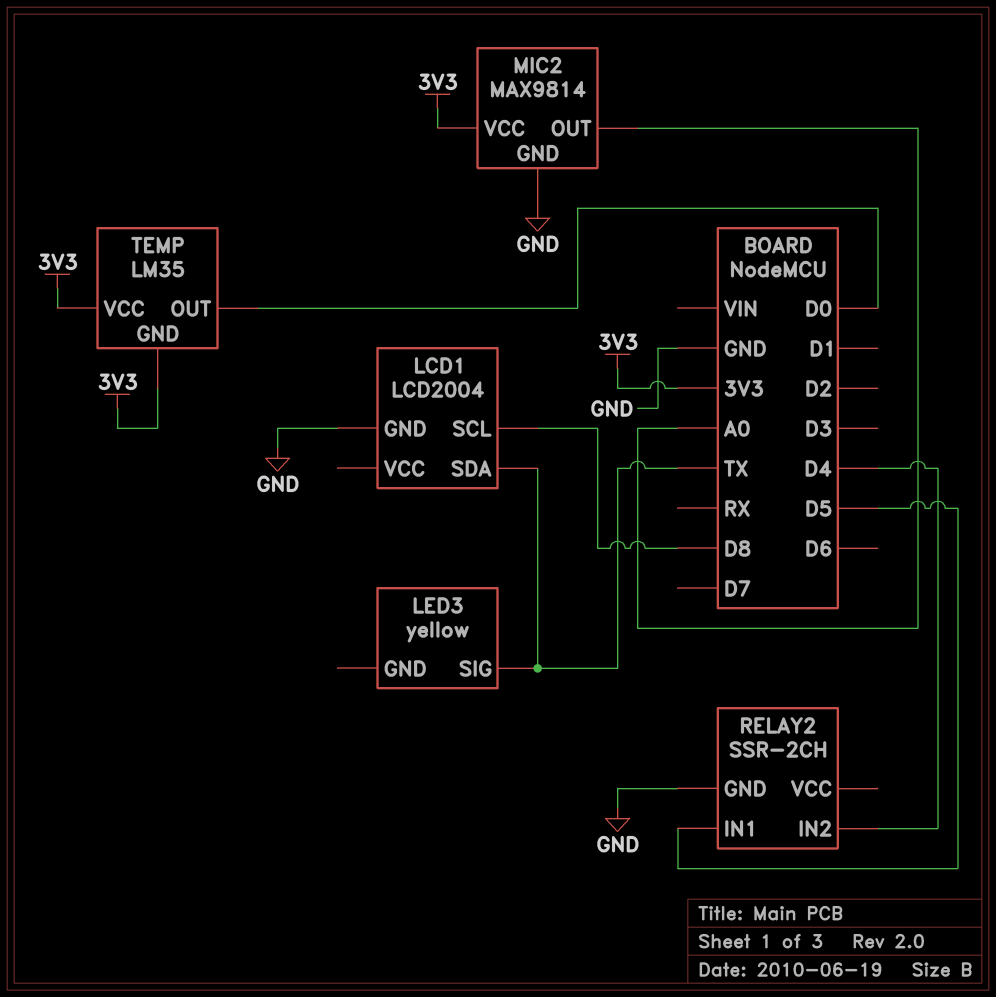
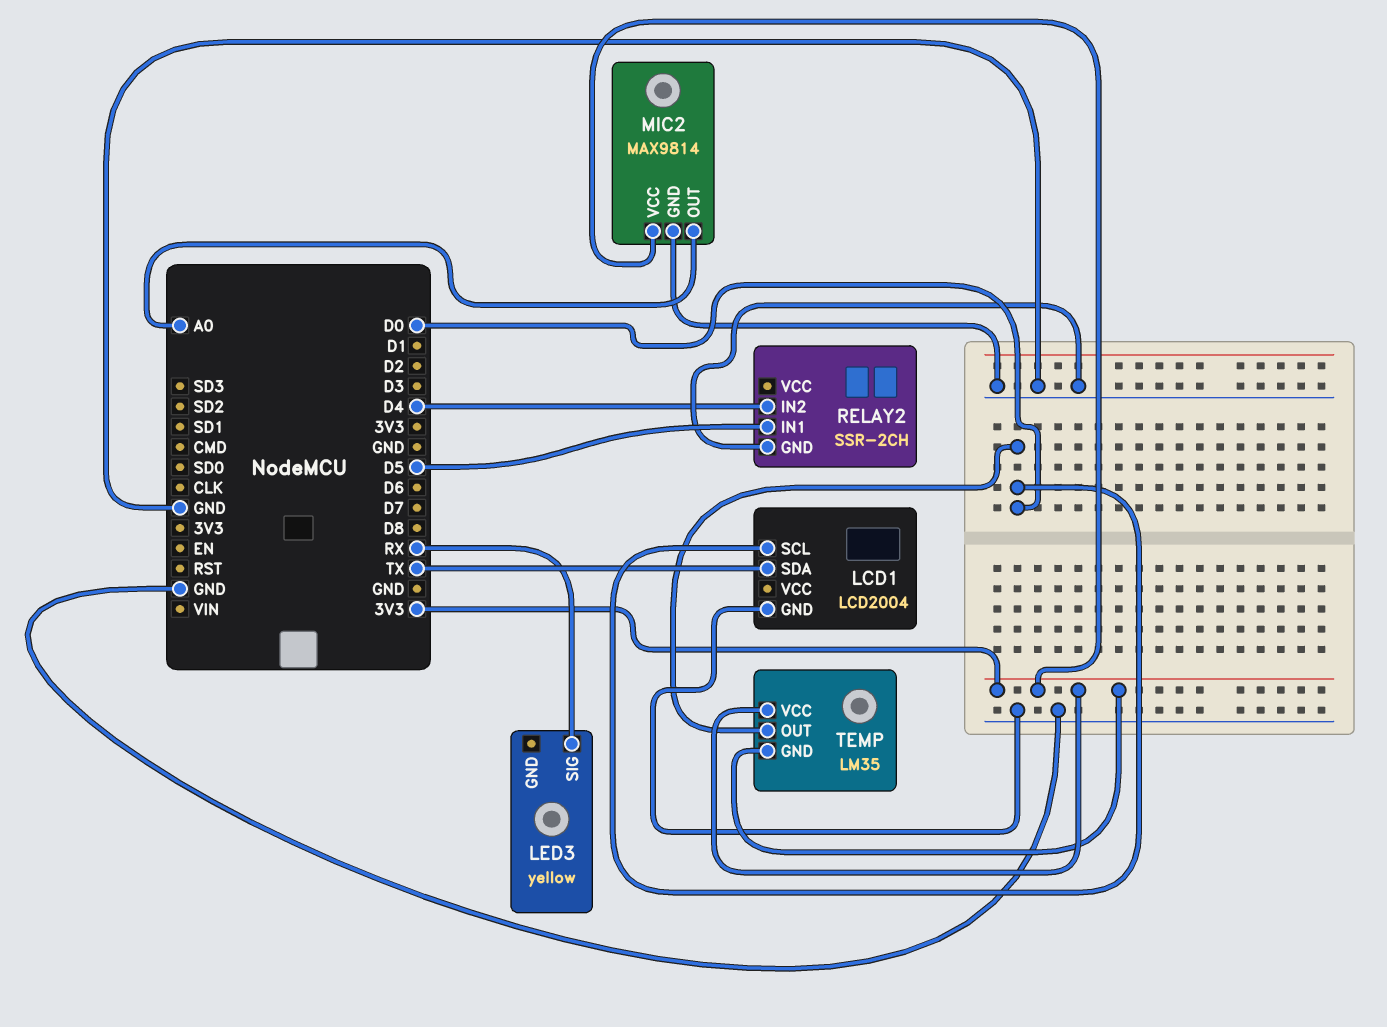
LCD1 pin SCL: D8 -> D0
LED3 pin SIG: TX -> RX

